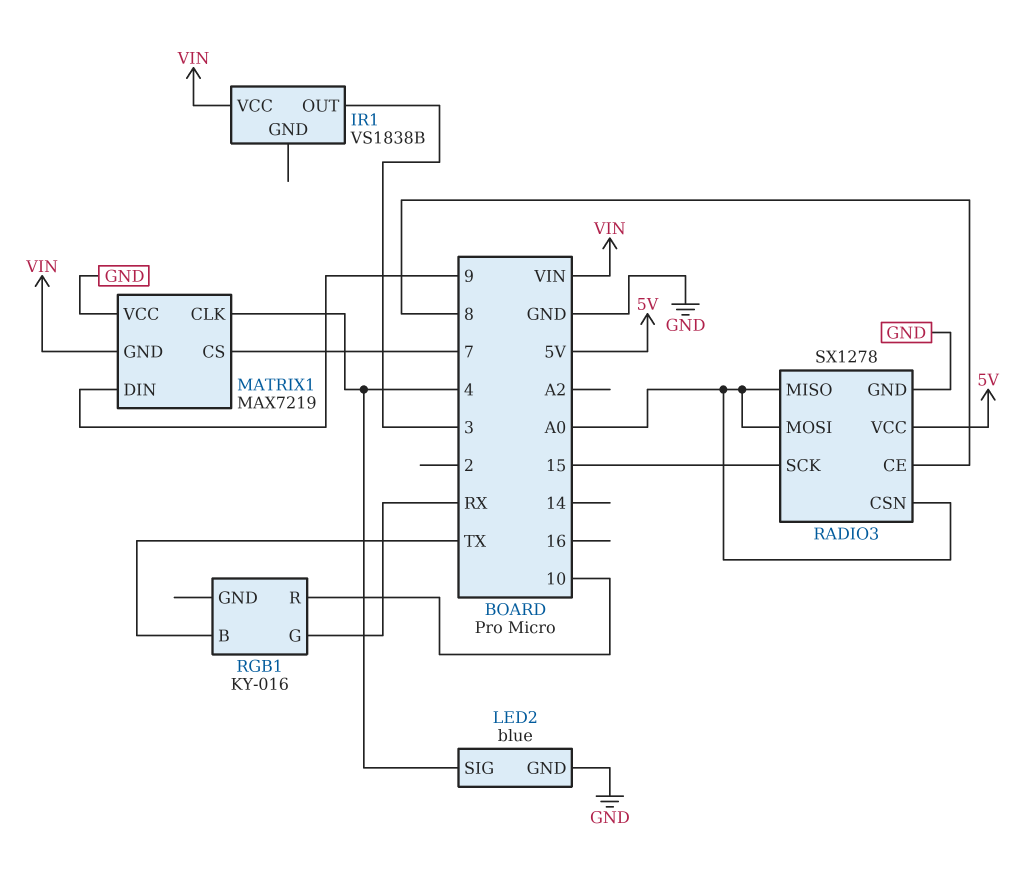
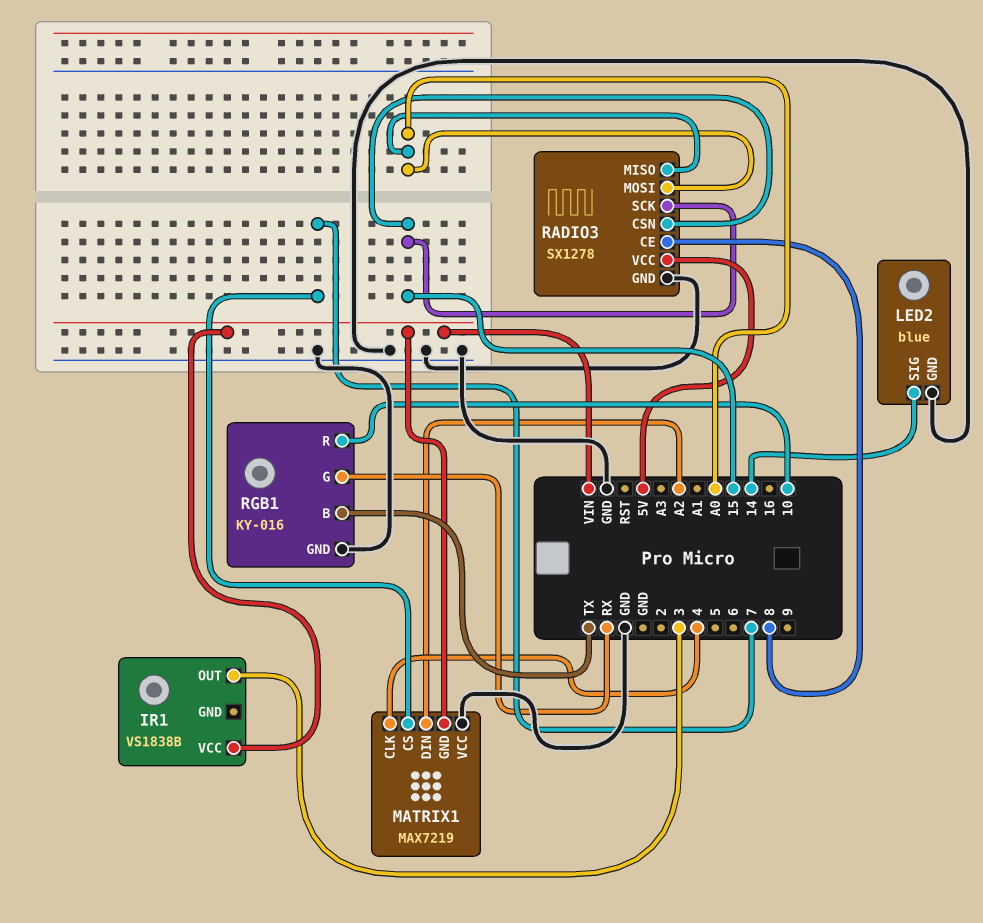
LED2 pin SIG: 4 -> 14
MATRIX1 pin DIN: 9 -> A2
RADIO3 pin CSN: A0 -> 15
RGB1 pin GND: none -> GND

